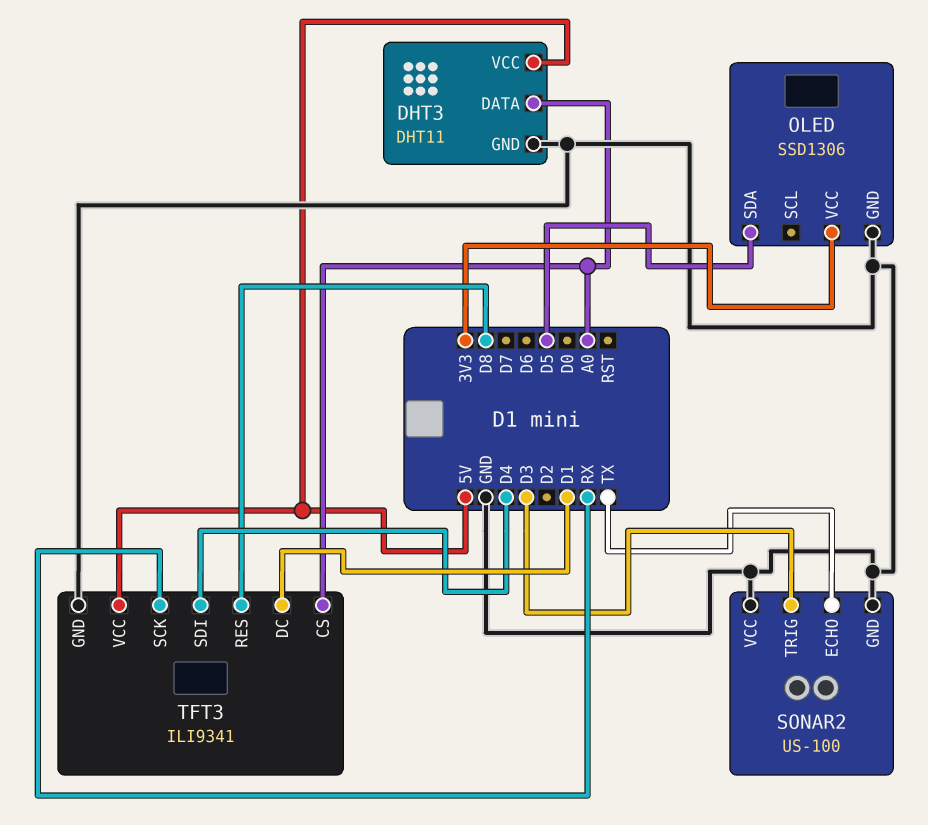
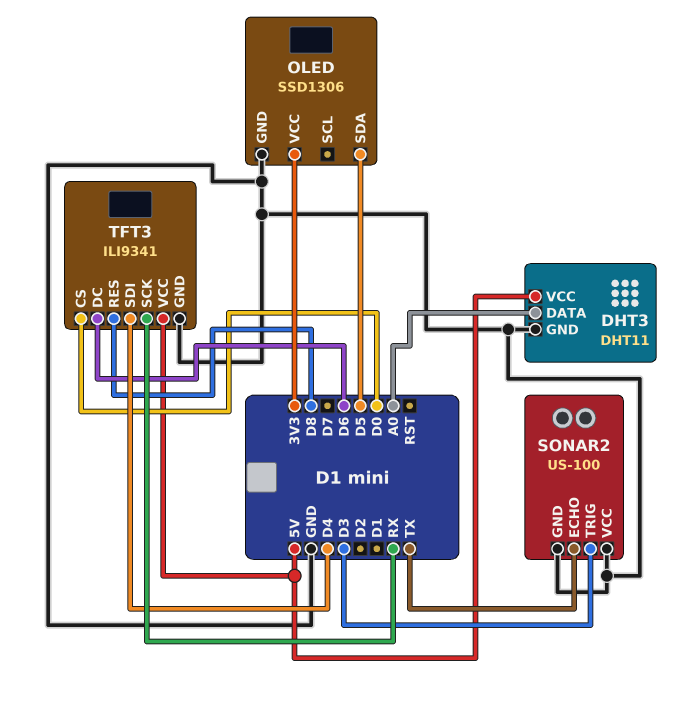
TFT3 pin CS: A0 -> D0
TFT3 pin DC: D1 -> D6

